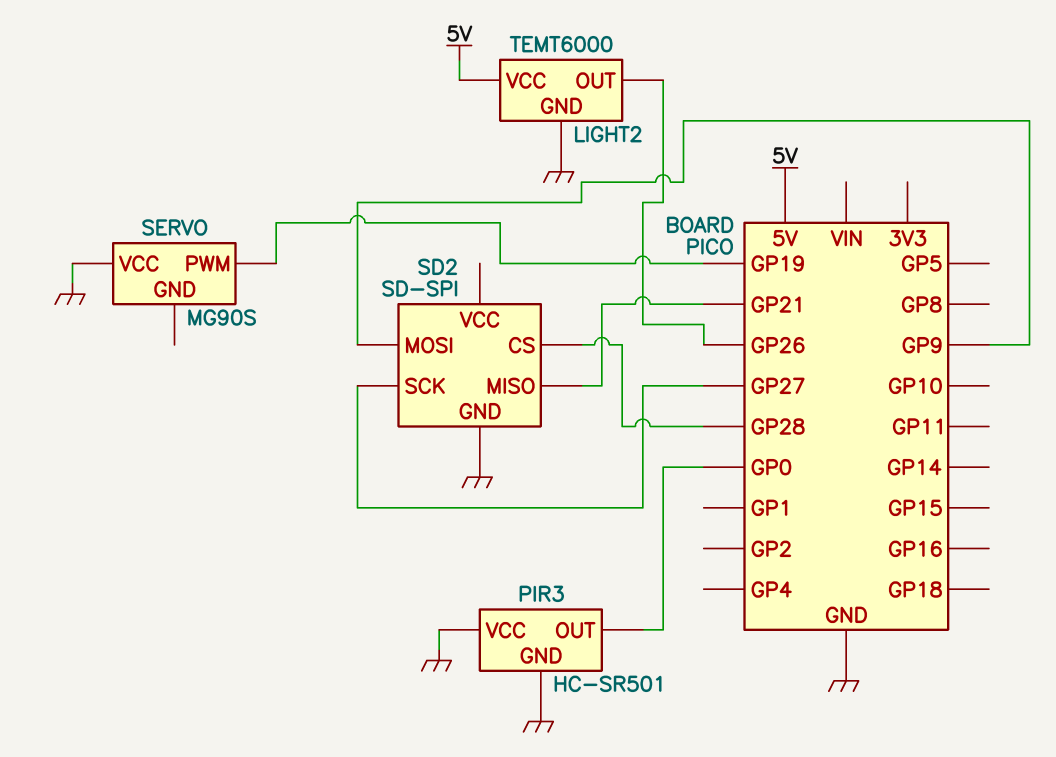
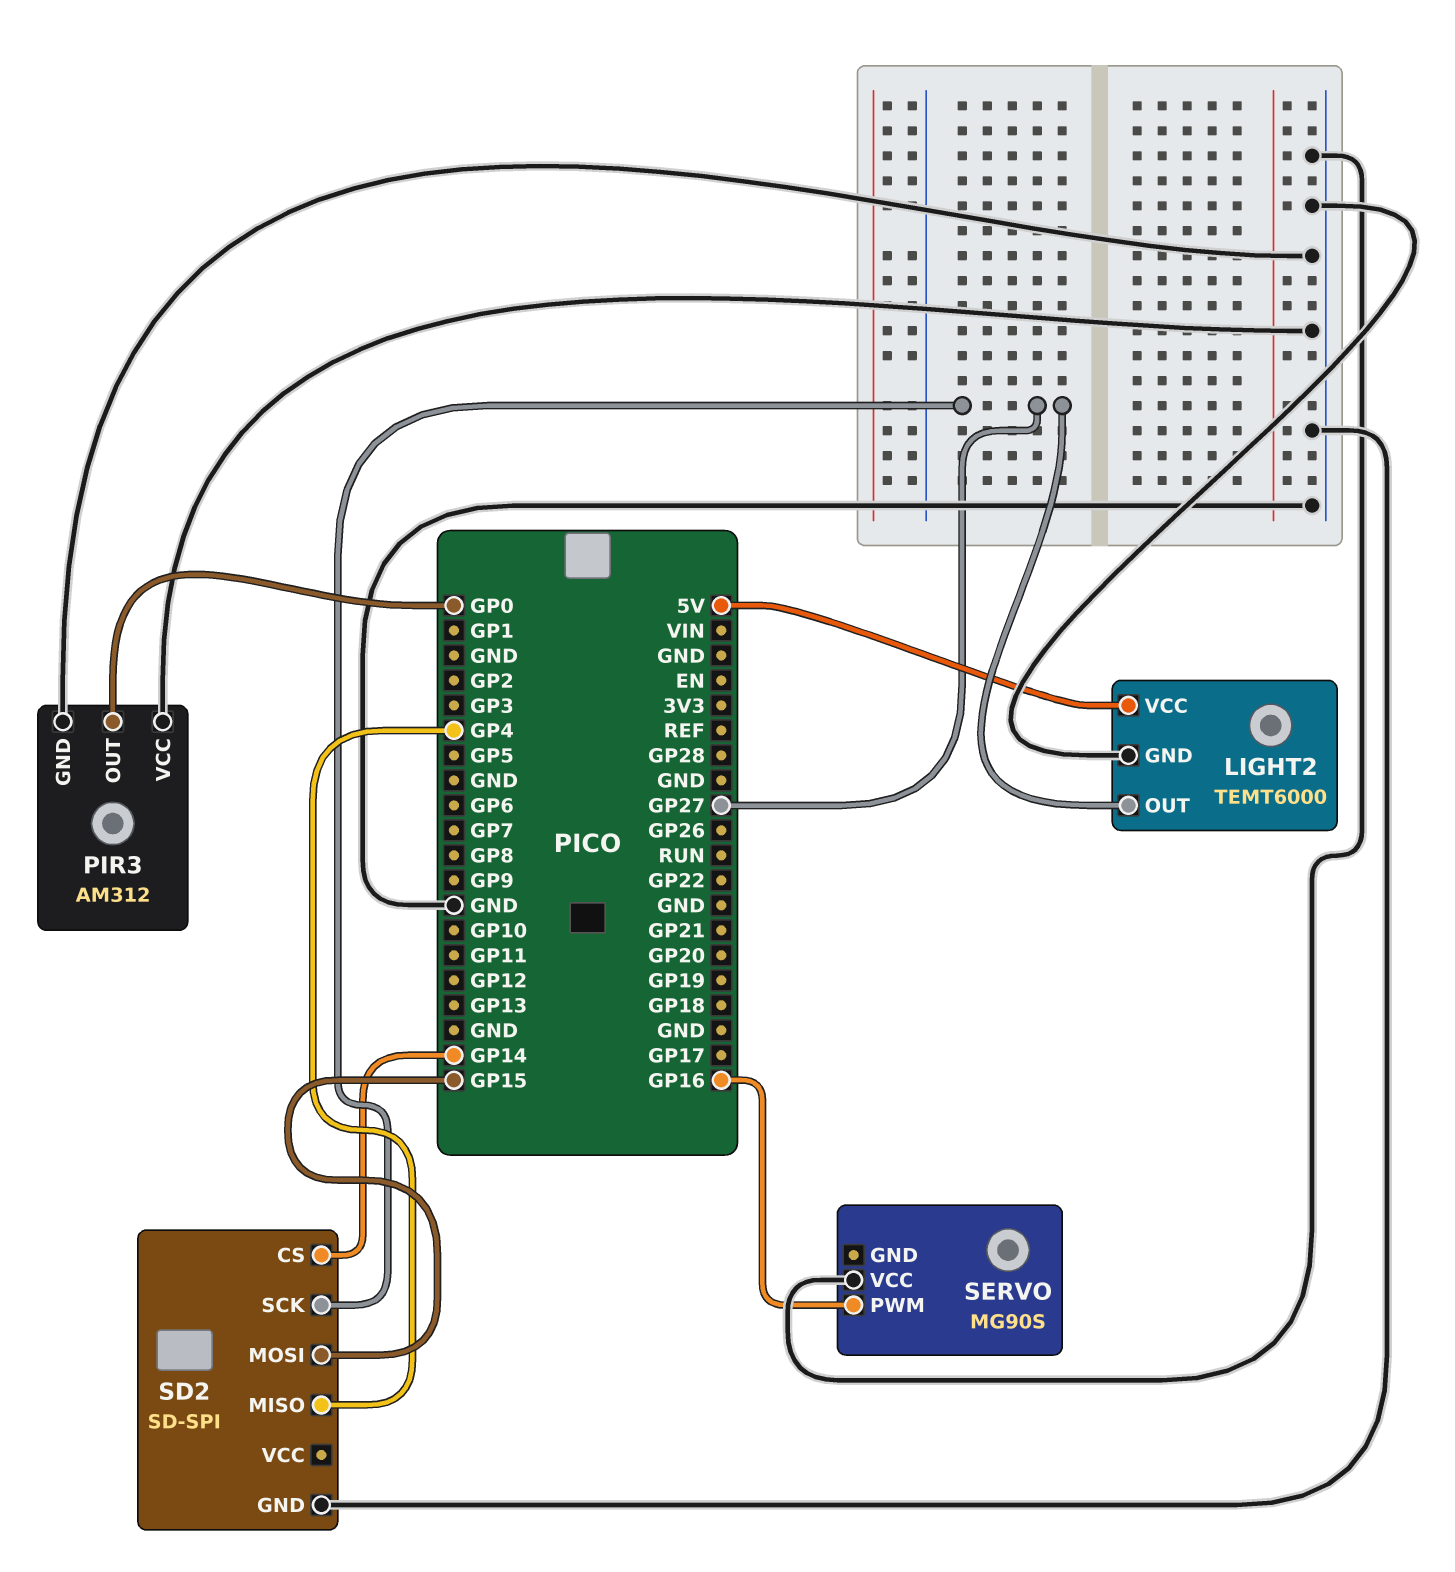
LIGHT2 pin OUT: GP26 -> GP27
PIR3: HC-SR501 -> AM312
SD2 pin CS: GP28 -> GP14
SD2 pin MISO: GP21 -> GP4
SD2 pin MOSI: GP9 -> GP15
SERVO pin PWM: GP19 -> GP16

